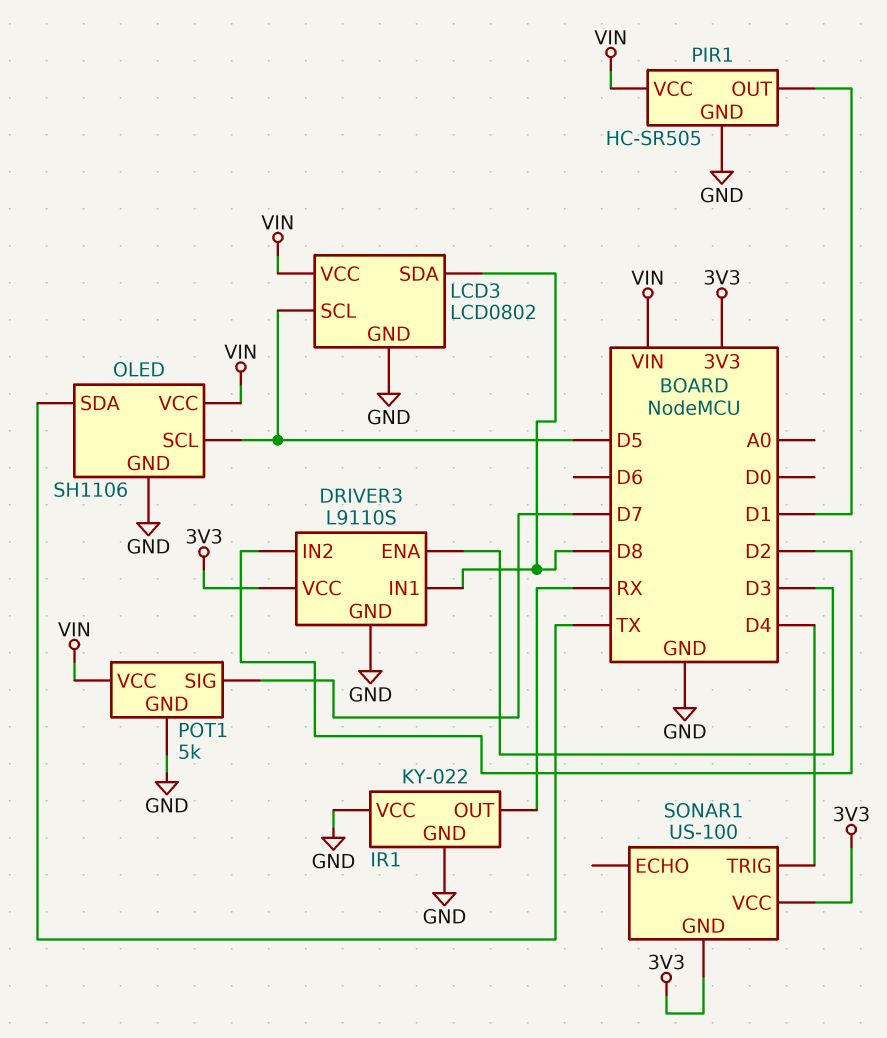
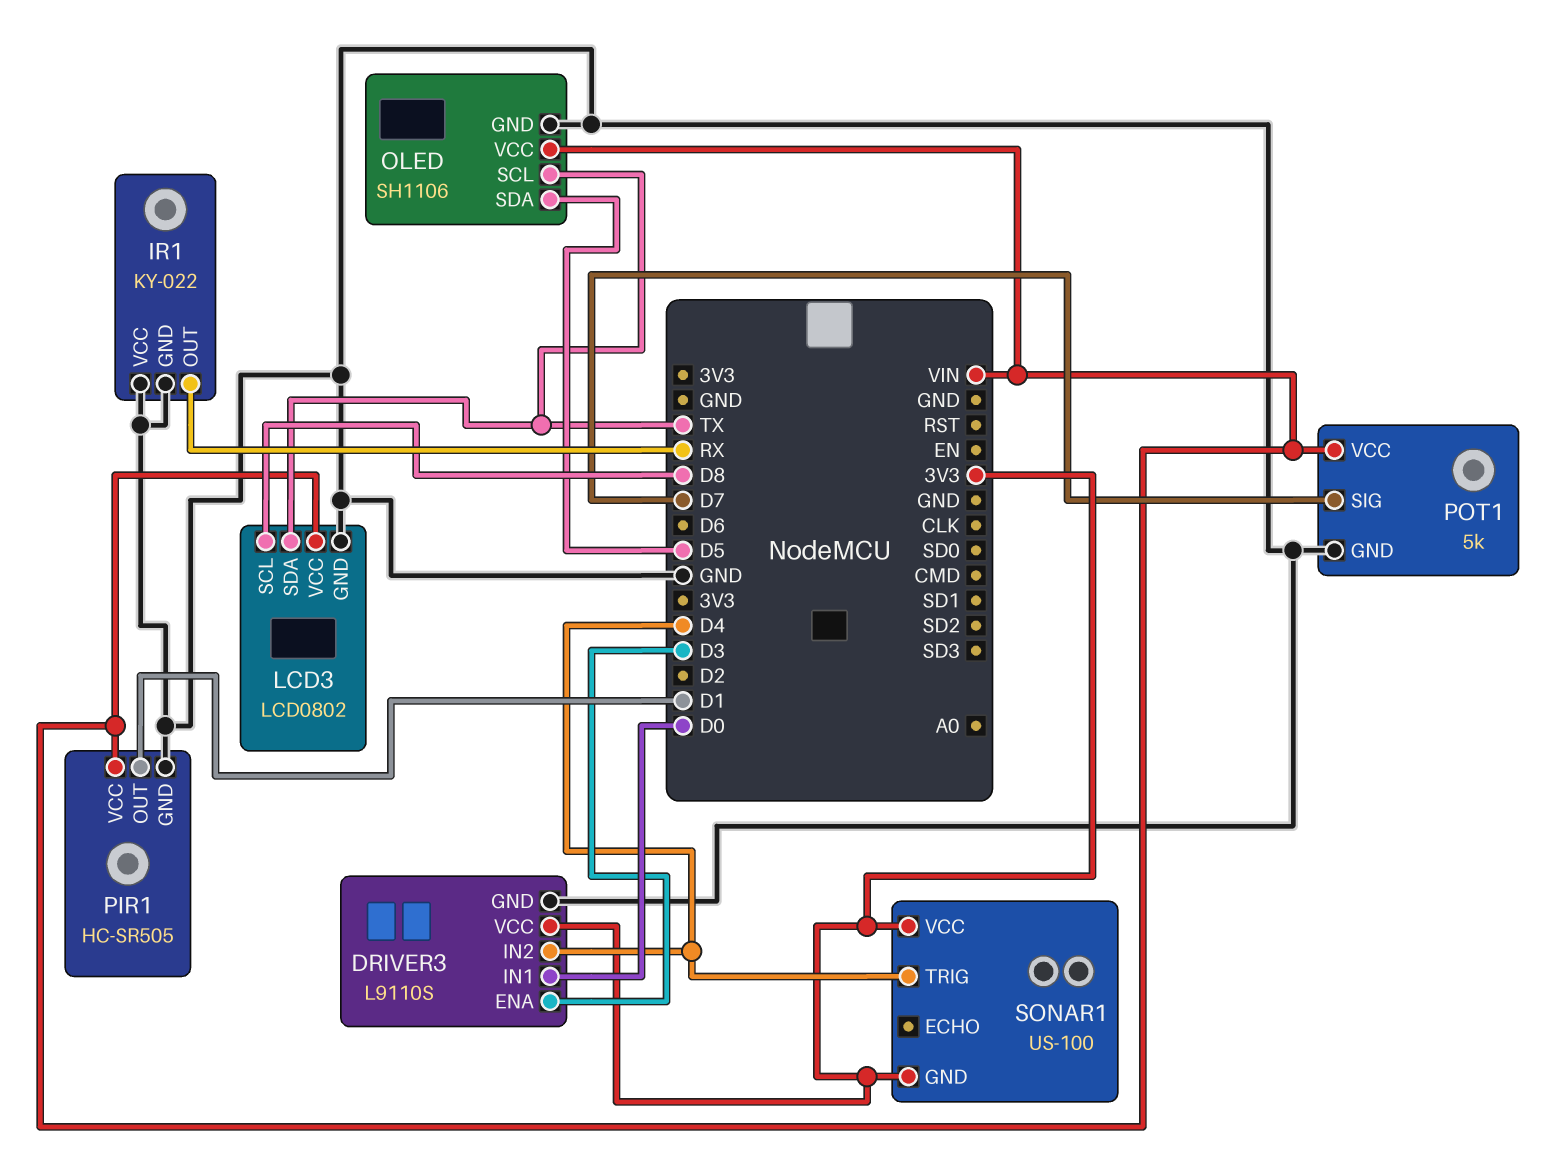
DRIVER3 pin IN1: D8 -> D0
DRIVER3 pin IN2: D2 -> D4
LCD3 pin SCL: D5 -> D8
LCD3 pin SDA: D8 -> TX
OLED pin SCL: D5 -> TX
OLED pin SDA: TX -> D5

